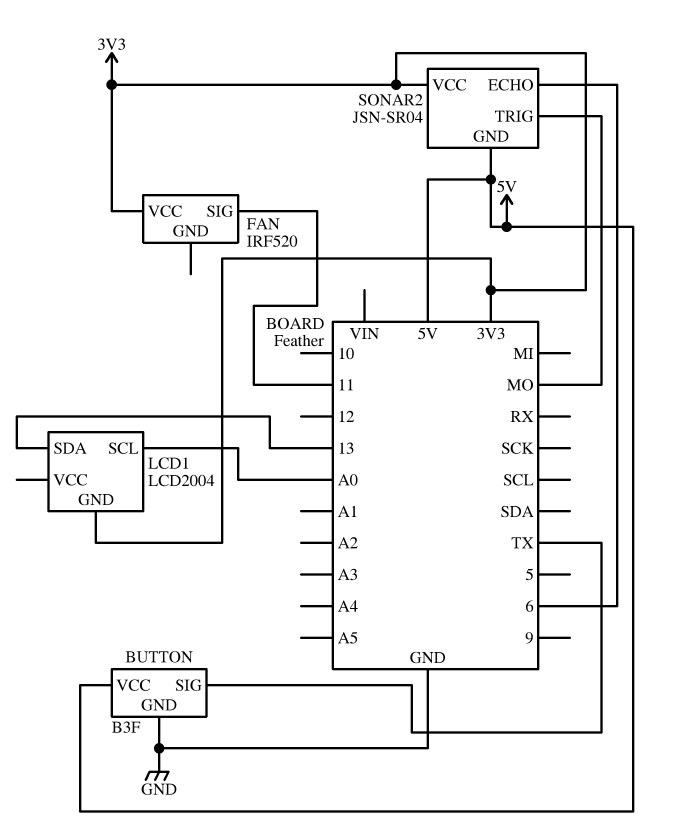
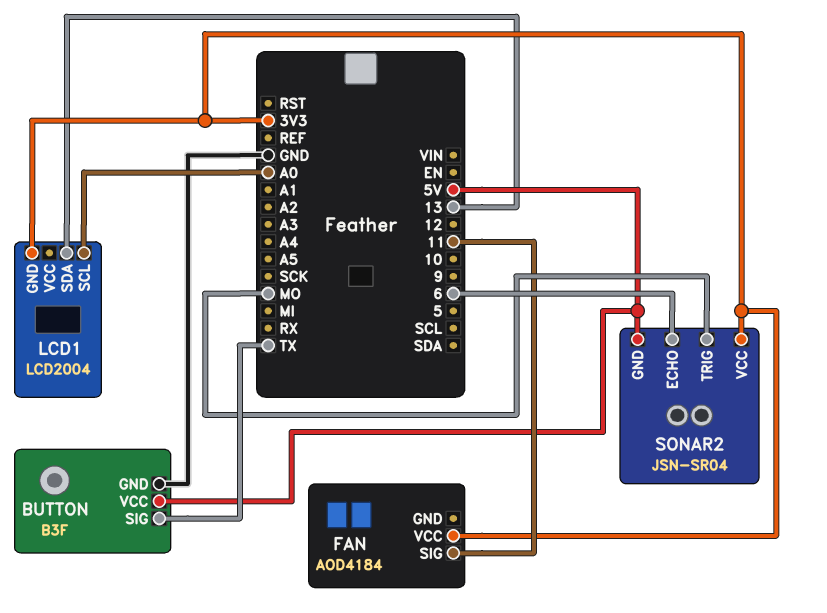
FAN: IRF520 -> AOD4184

